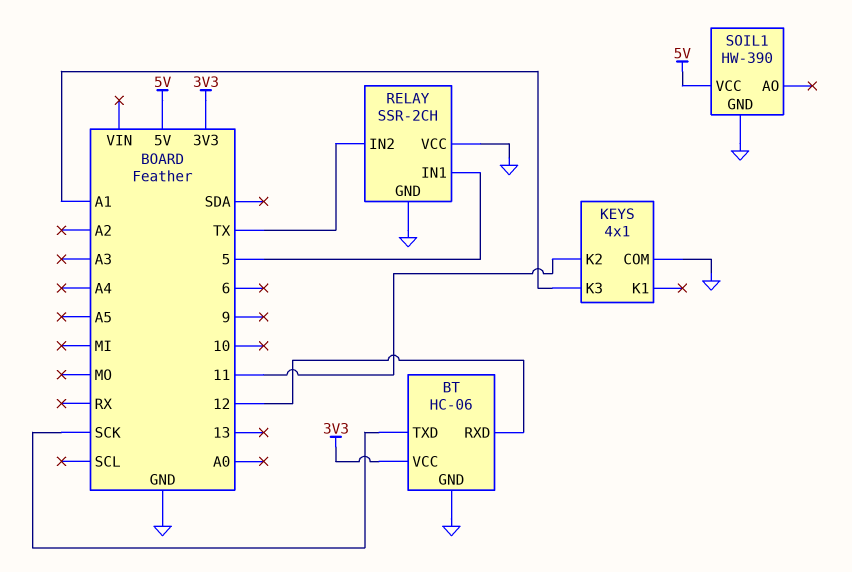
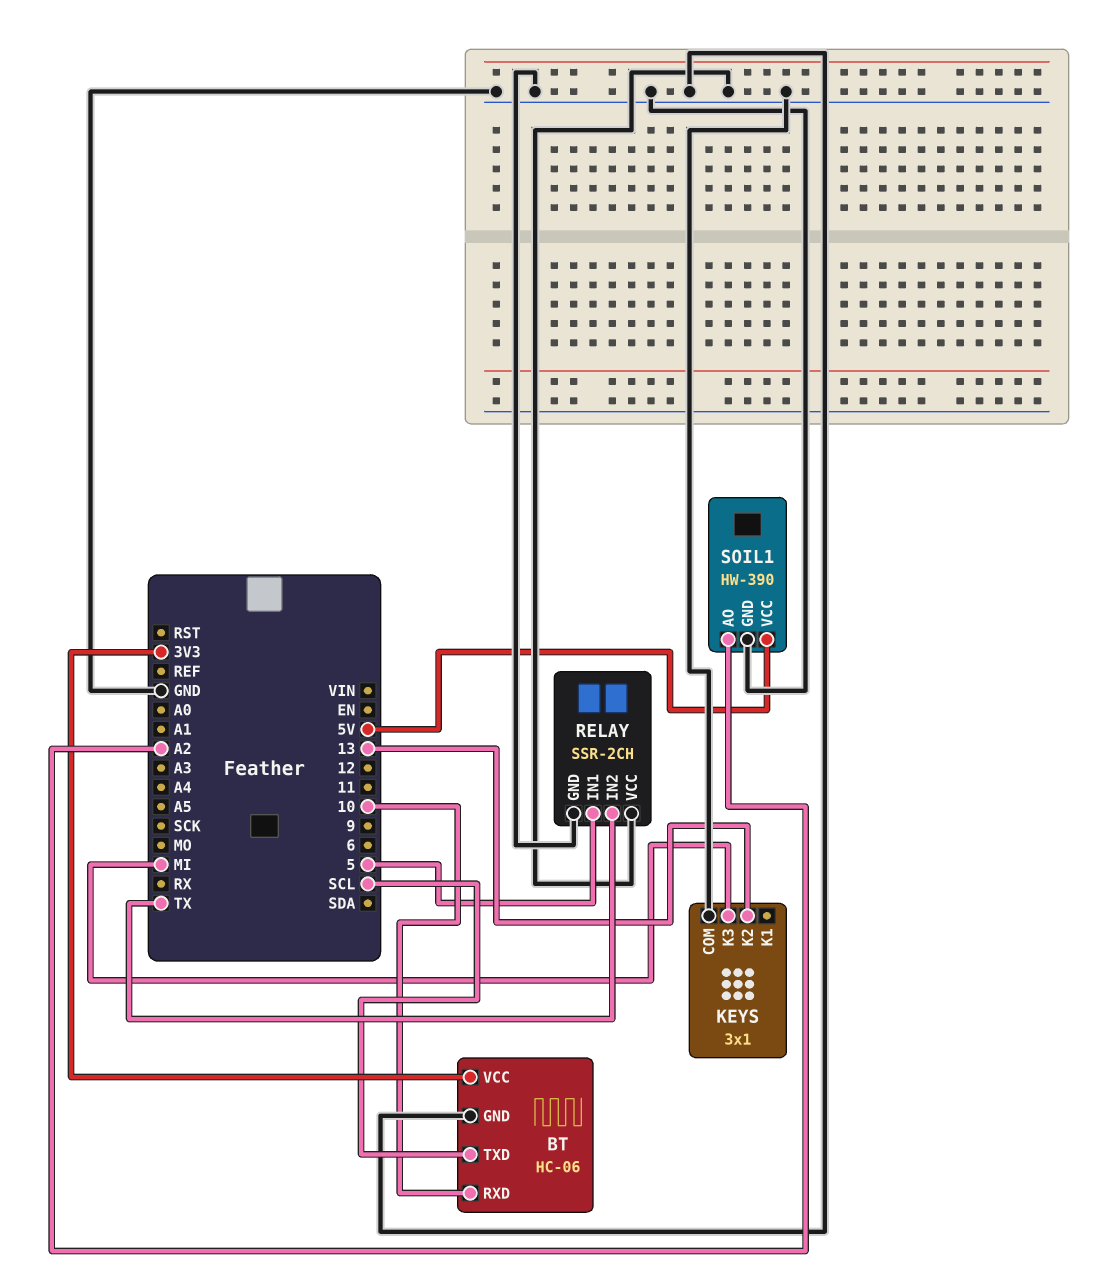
BT pin RXD: 12 -> 10
BT pin TXD: SCK -> SCL
KEYS: 4x1 -> 3x1
KEYS pin K2: 11 -> 13
KEYS pin K3: A1 -> MI
SOIL1 pin AO: none -> A2

